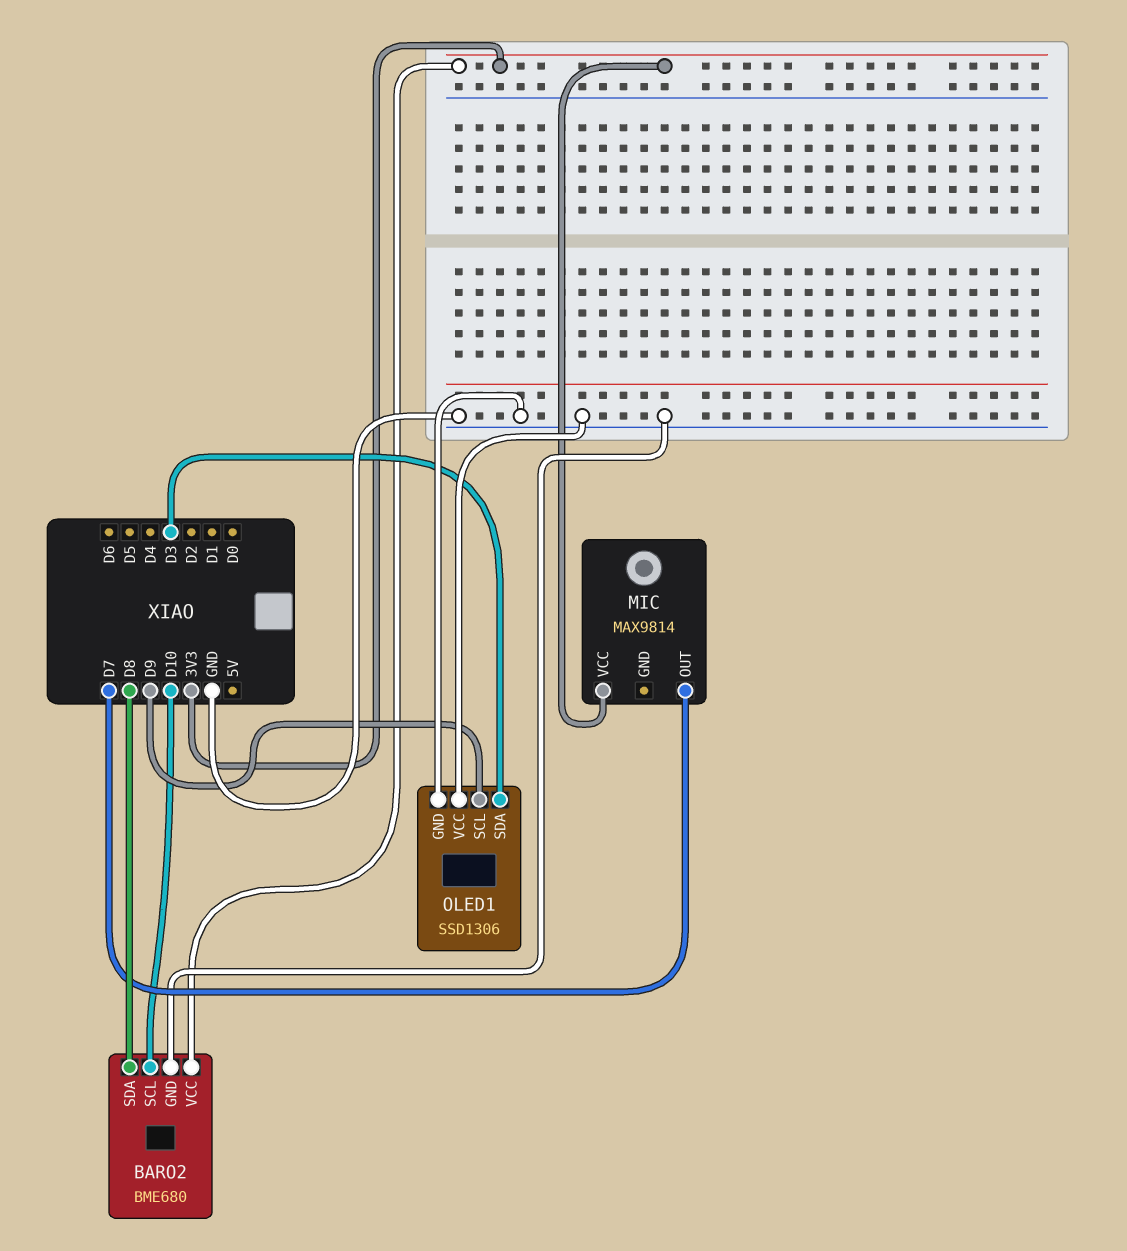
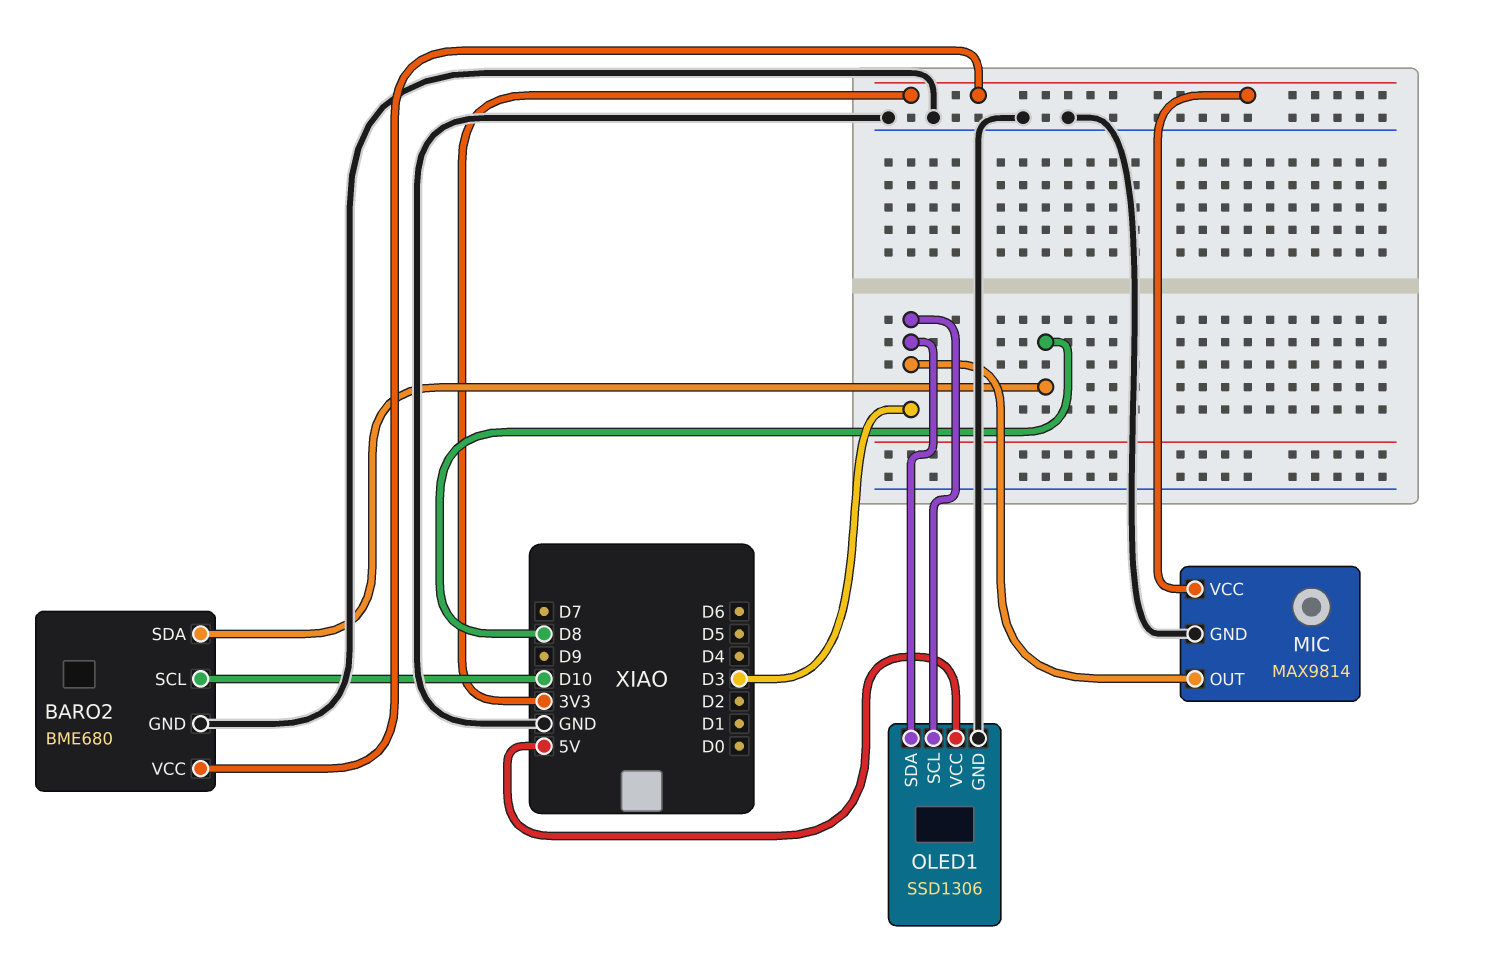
MIC pin GND: none -> GND
MIC pin OUT: D7 -> D3
OLED1 pin SCL: D9 -> D3
OLED1 pin VCC: GND -> 5V

